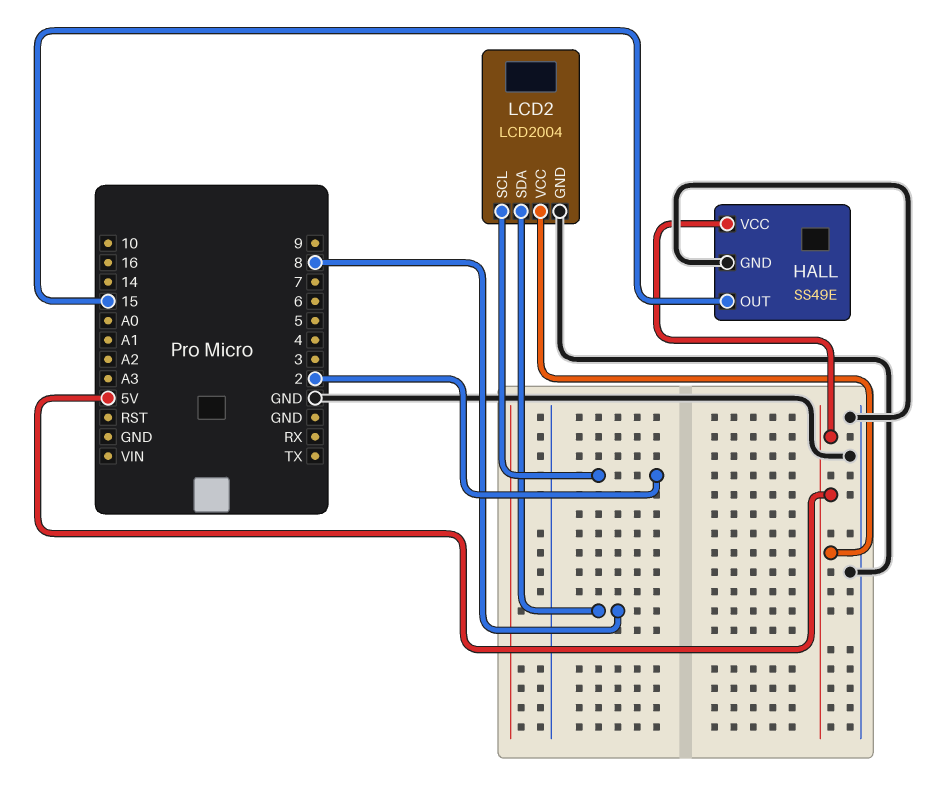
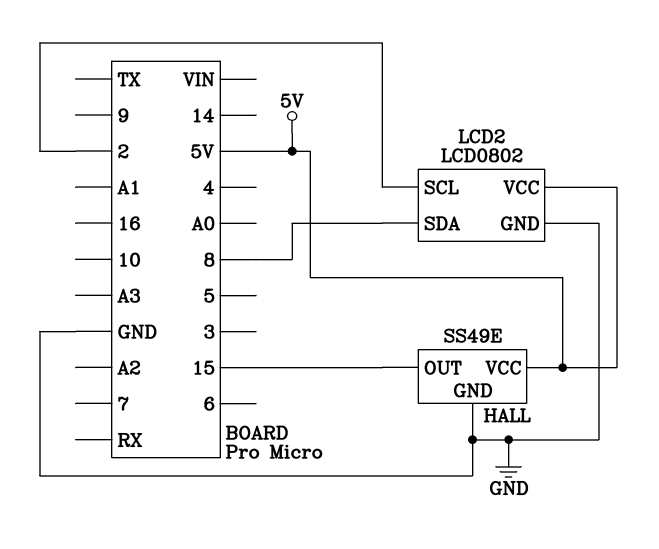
LCD2: LCD2004 -> LCD0802

